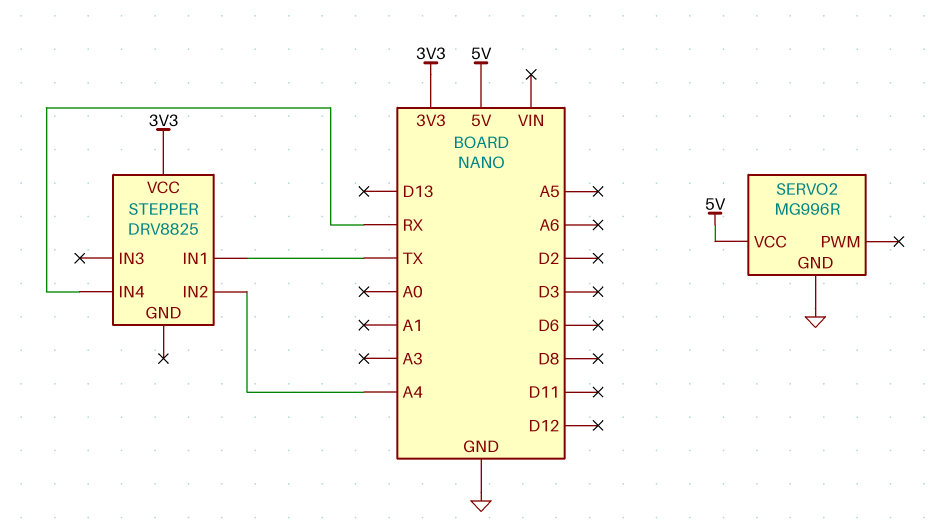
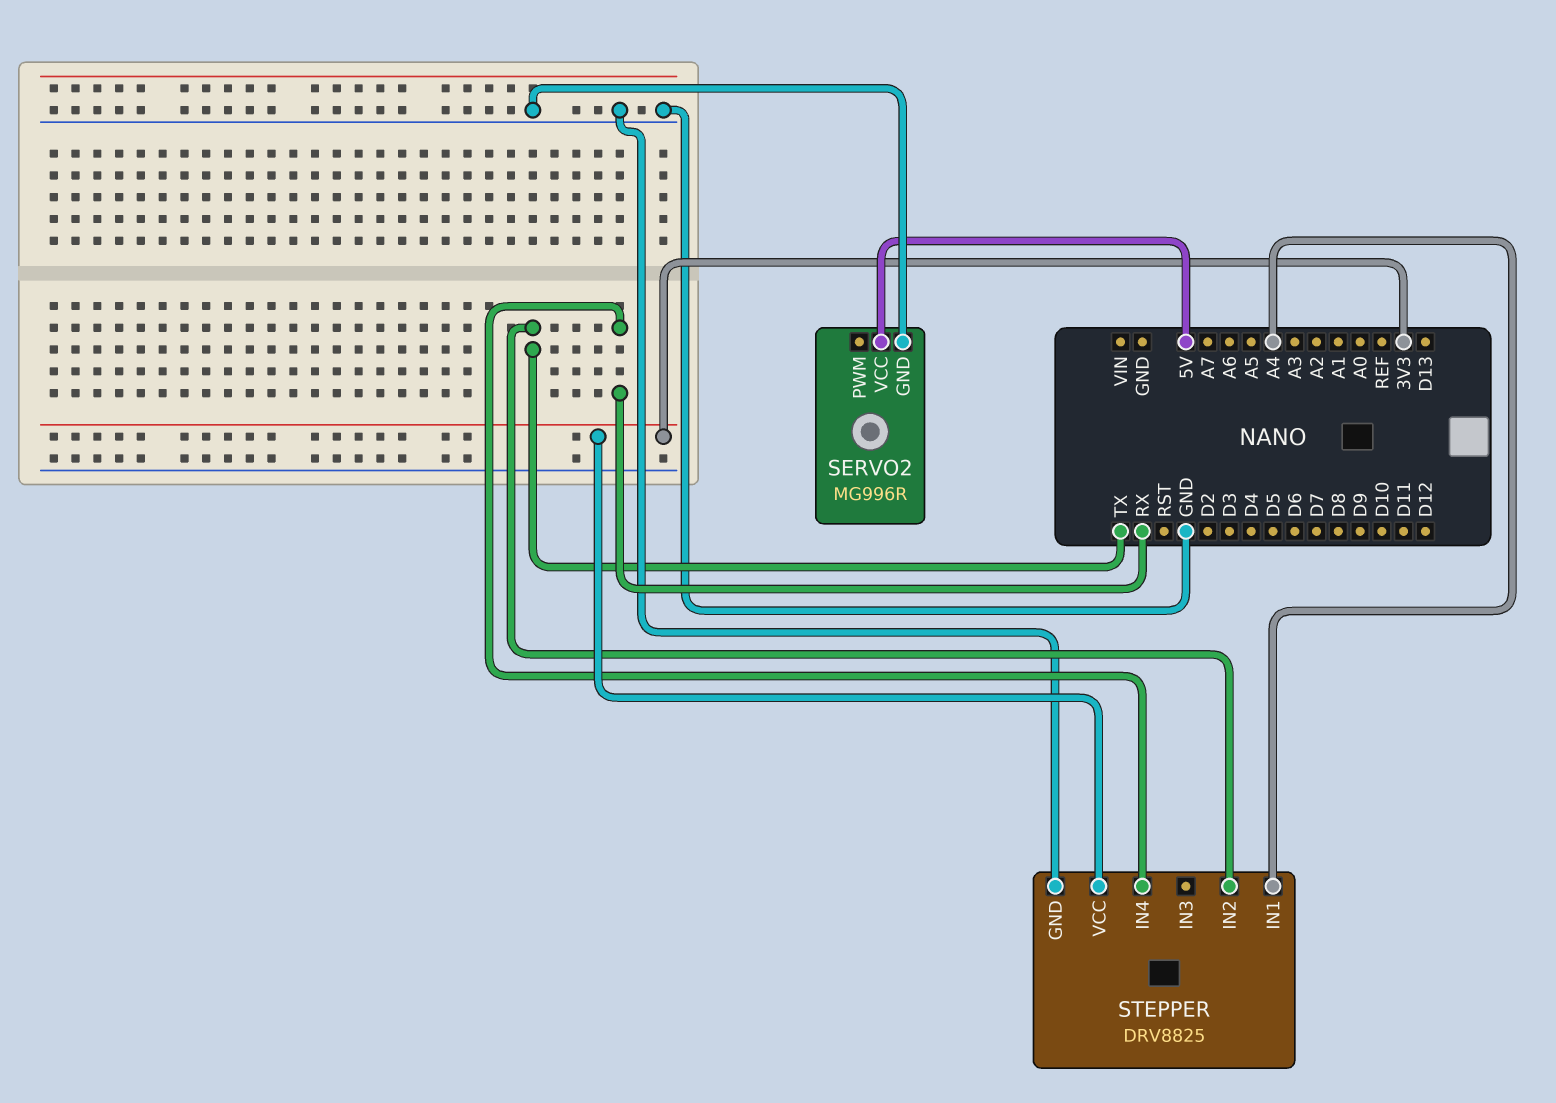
STEPPER pin GND: none -> GND
STEPPER pin IN1: TX -> A4
STEPPER pin IN2: A4 -> TX

